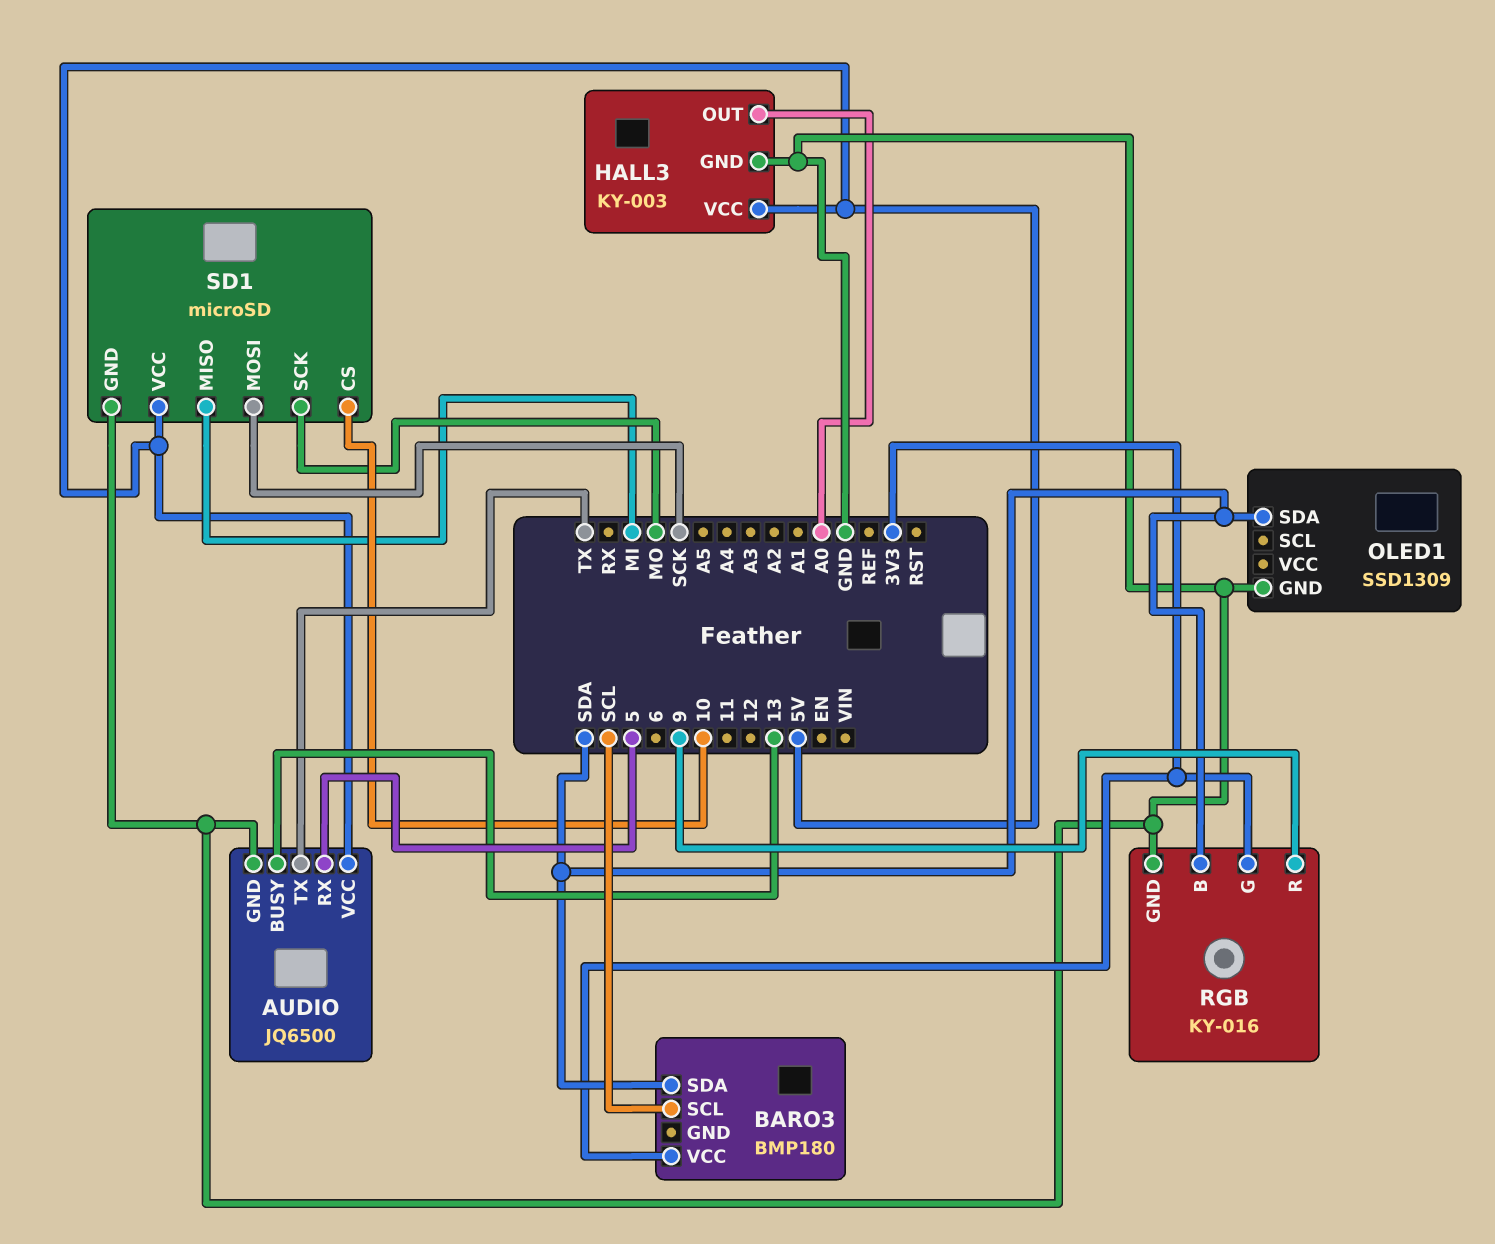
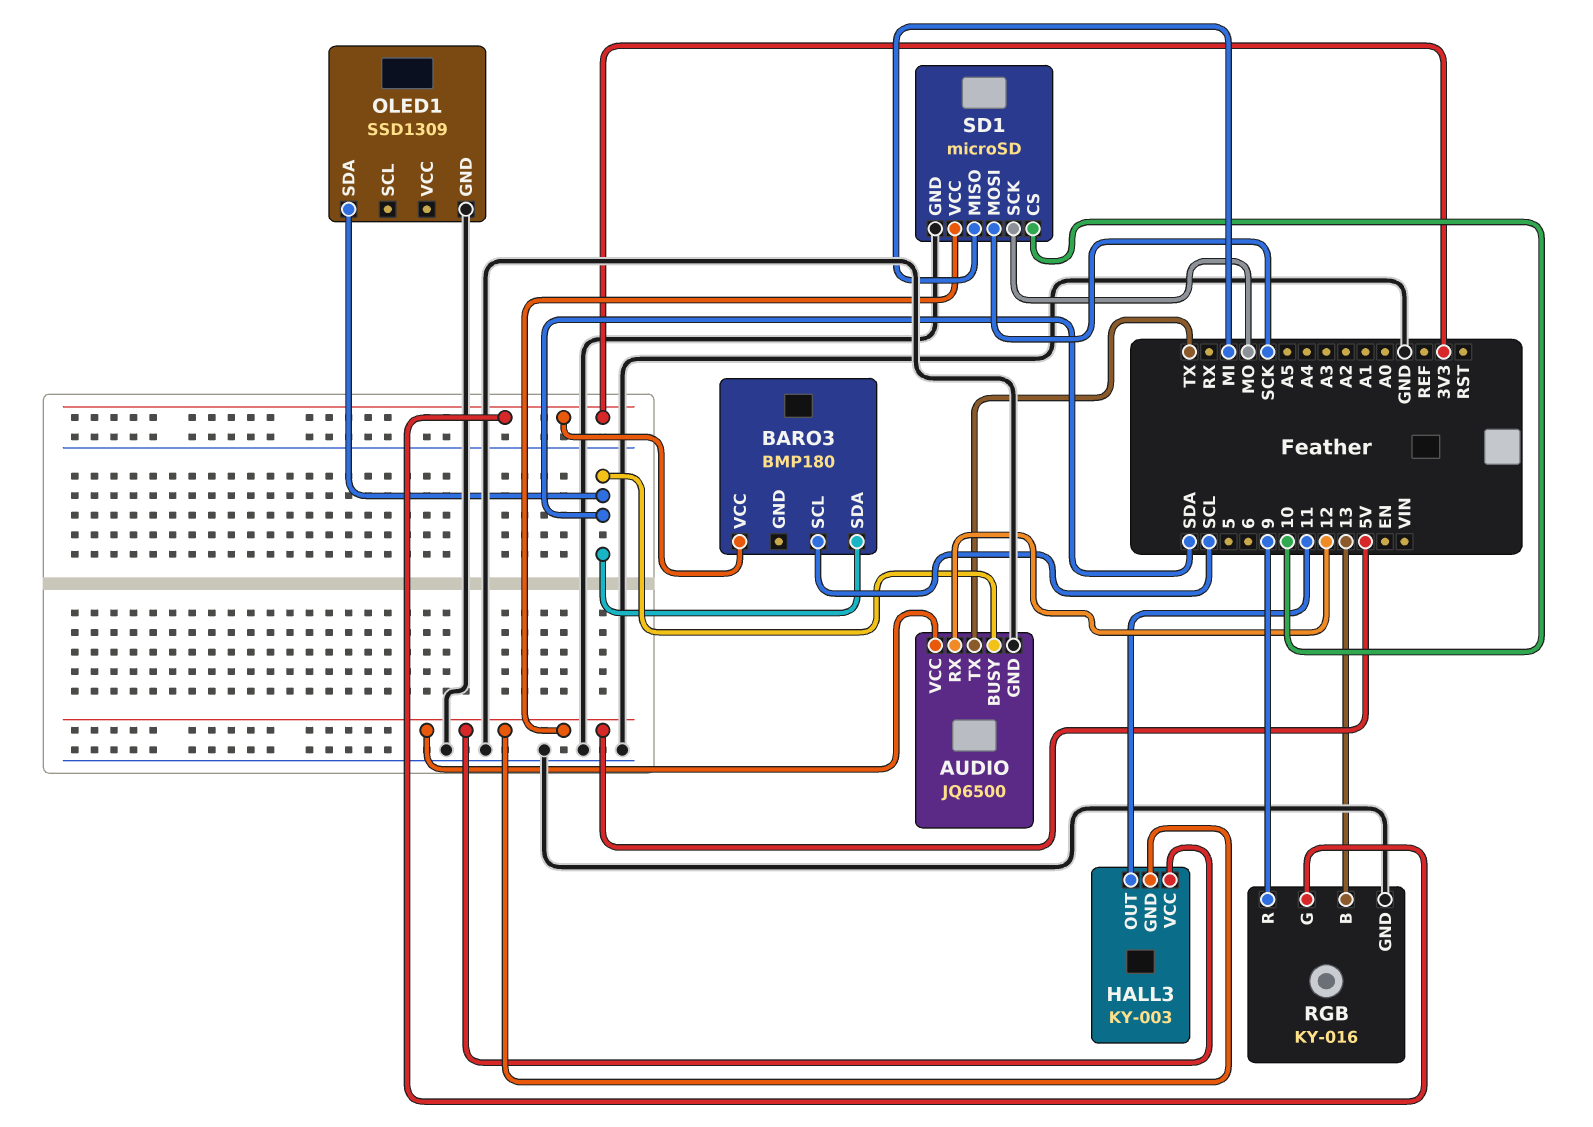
AUDIO pin BUSY: 13 -> SDA
AUDIO pin RX: 5 -> 12
HALL3 pin GND: GND -> 5V
HALL3 pin OUT: A0 -> 11
RGB pin B: SDA -> 13

